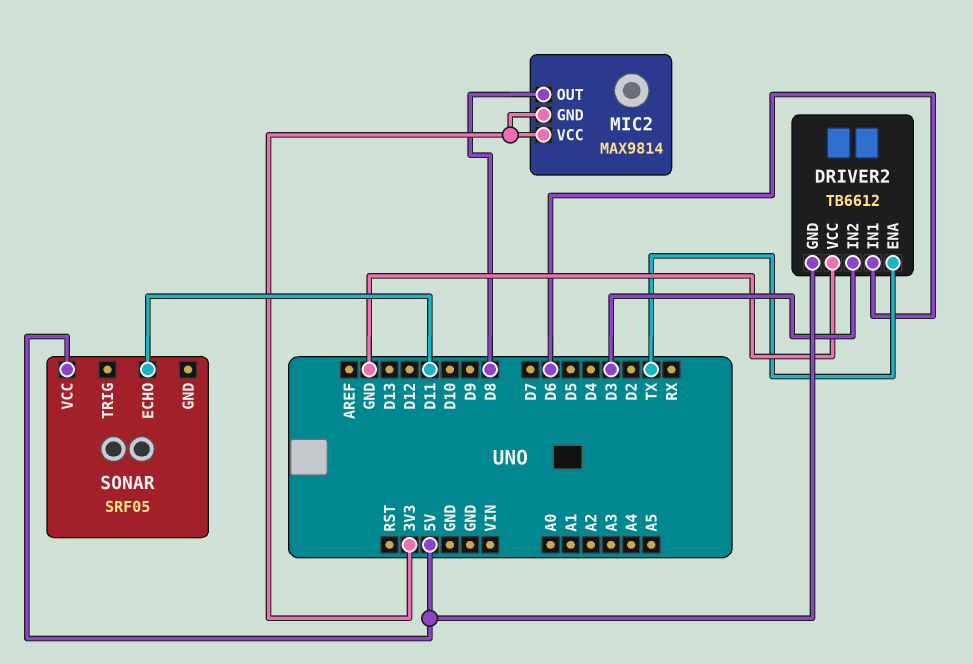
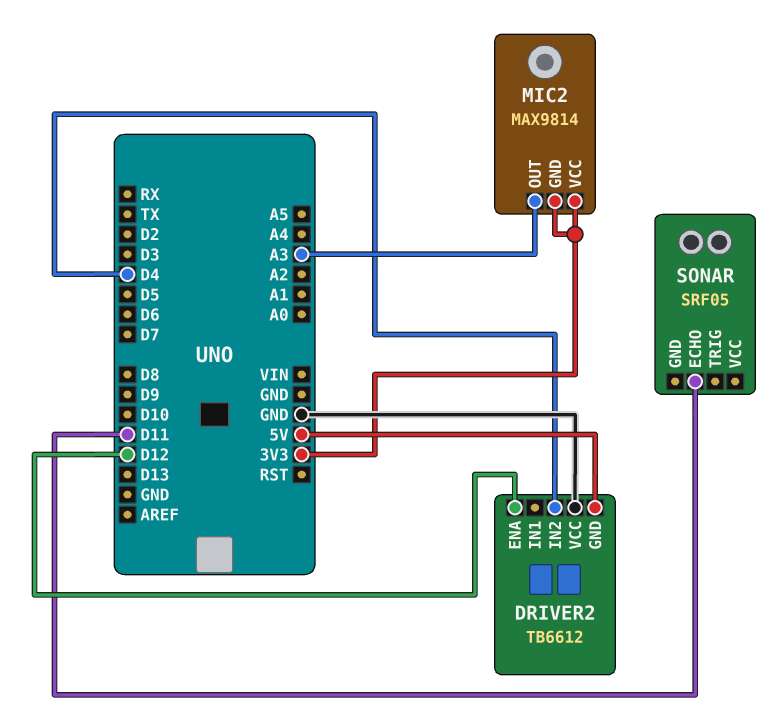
DRIVER2 pin ENA: TX -> D12
DRIVER2 pin IN1: D6 -> none
DRIVER2 pin IN2: D3 -> D4
MIC2 pin OUT: D8 -> A3
SONAR pin VCC: 5V -> none

